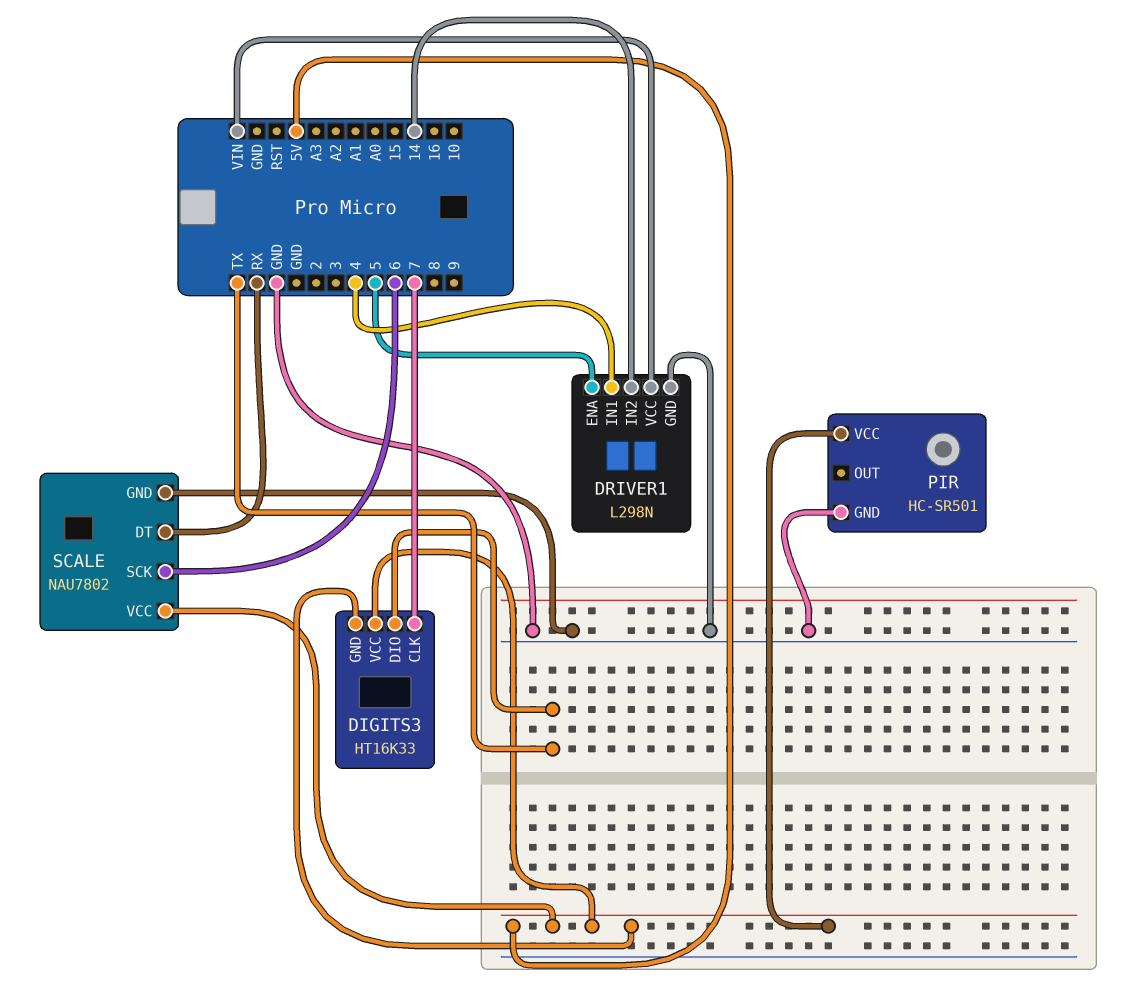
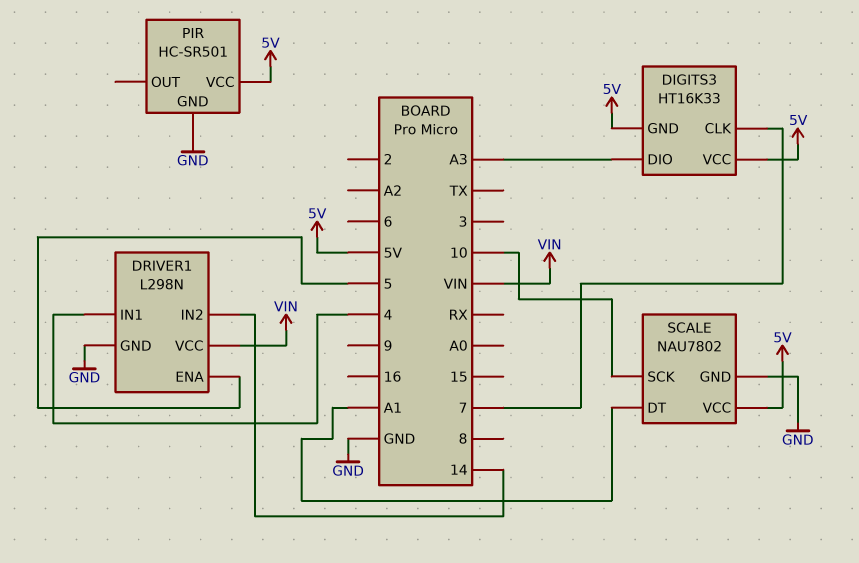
DIGITS3 pin DIO: TX -> A3
SCALE pin DT: RX -> A1
SCALE pin SCK: 6 -> 10

